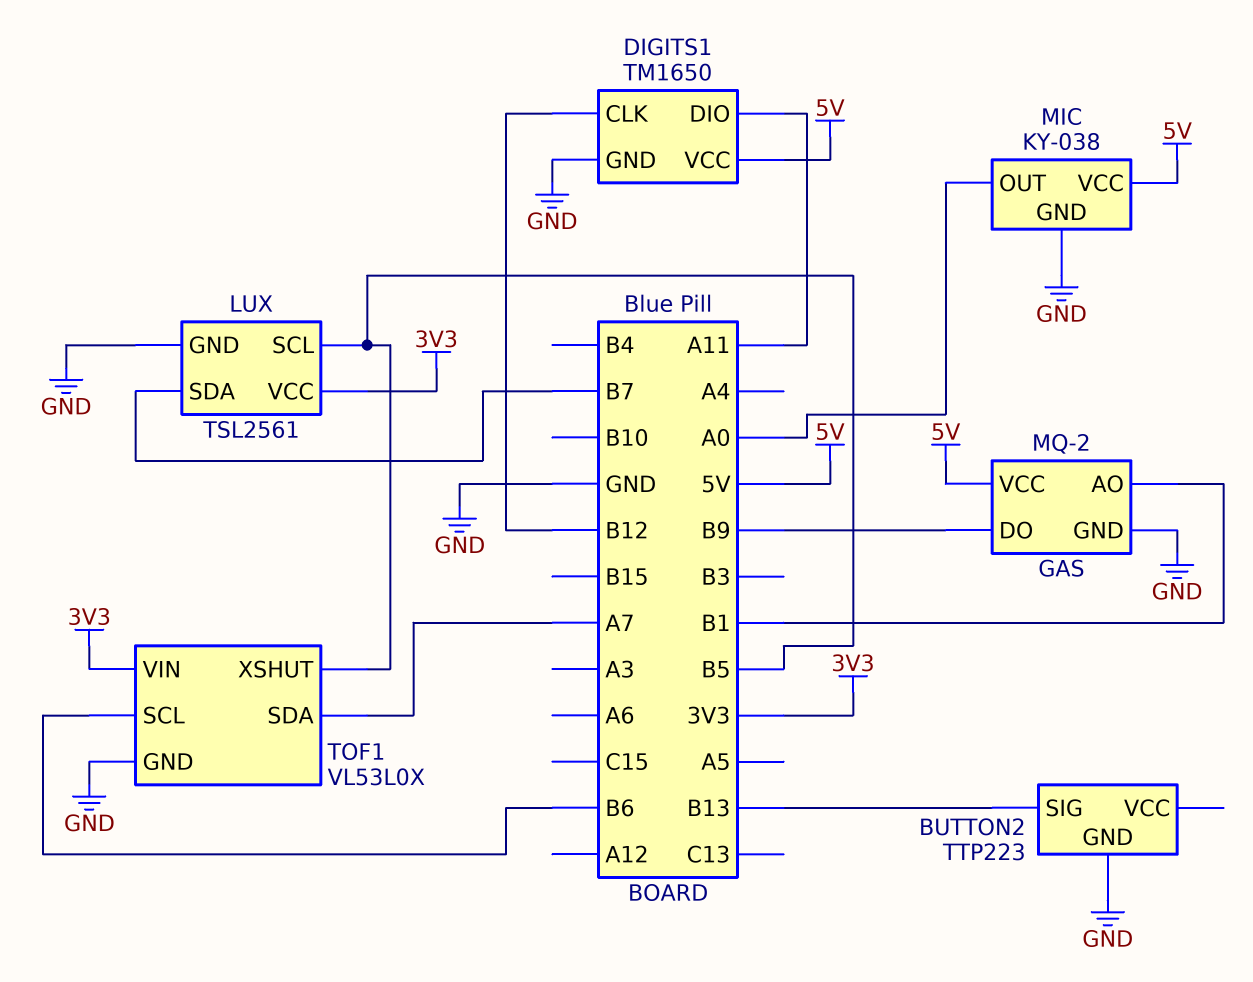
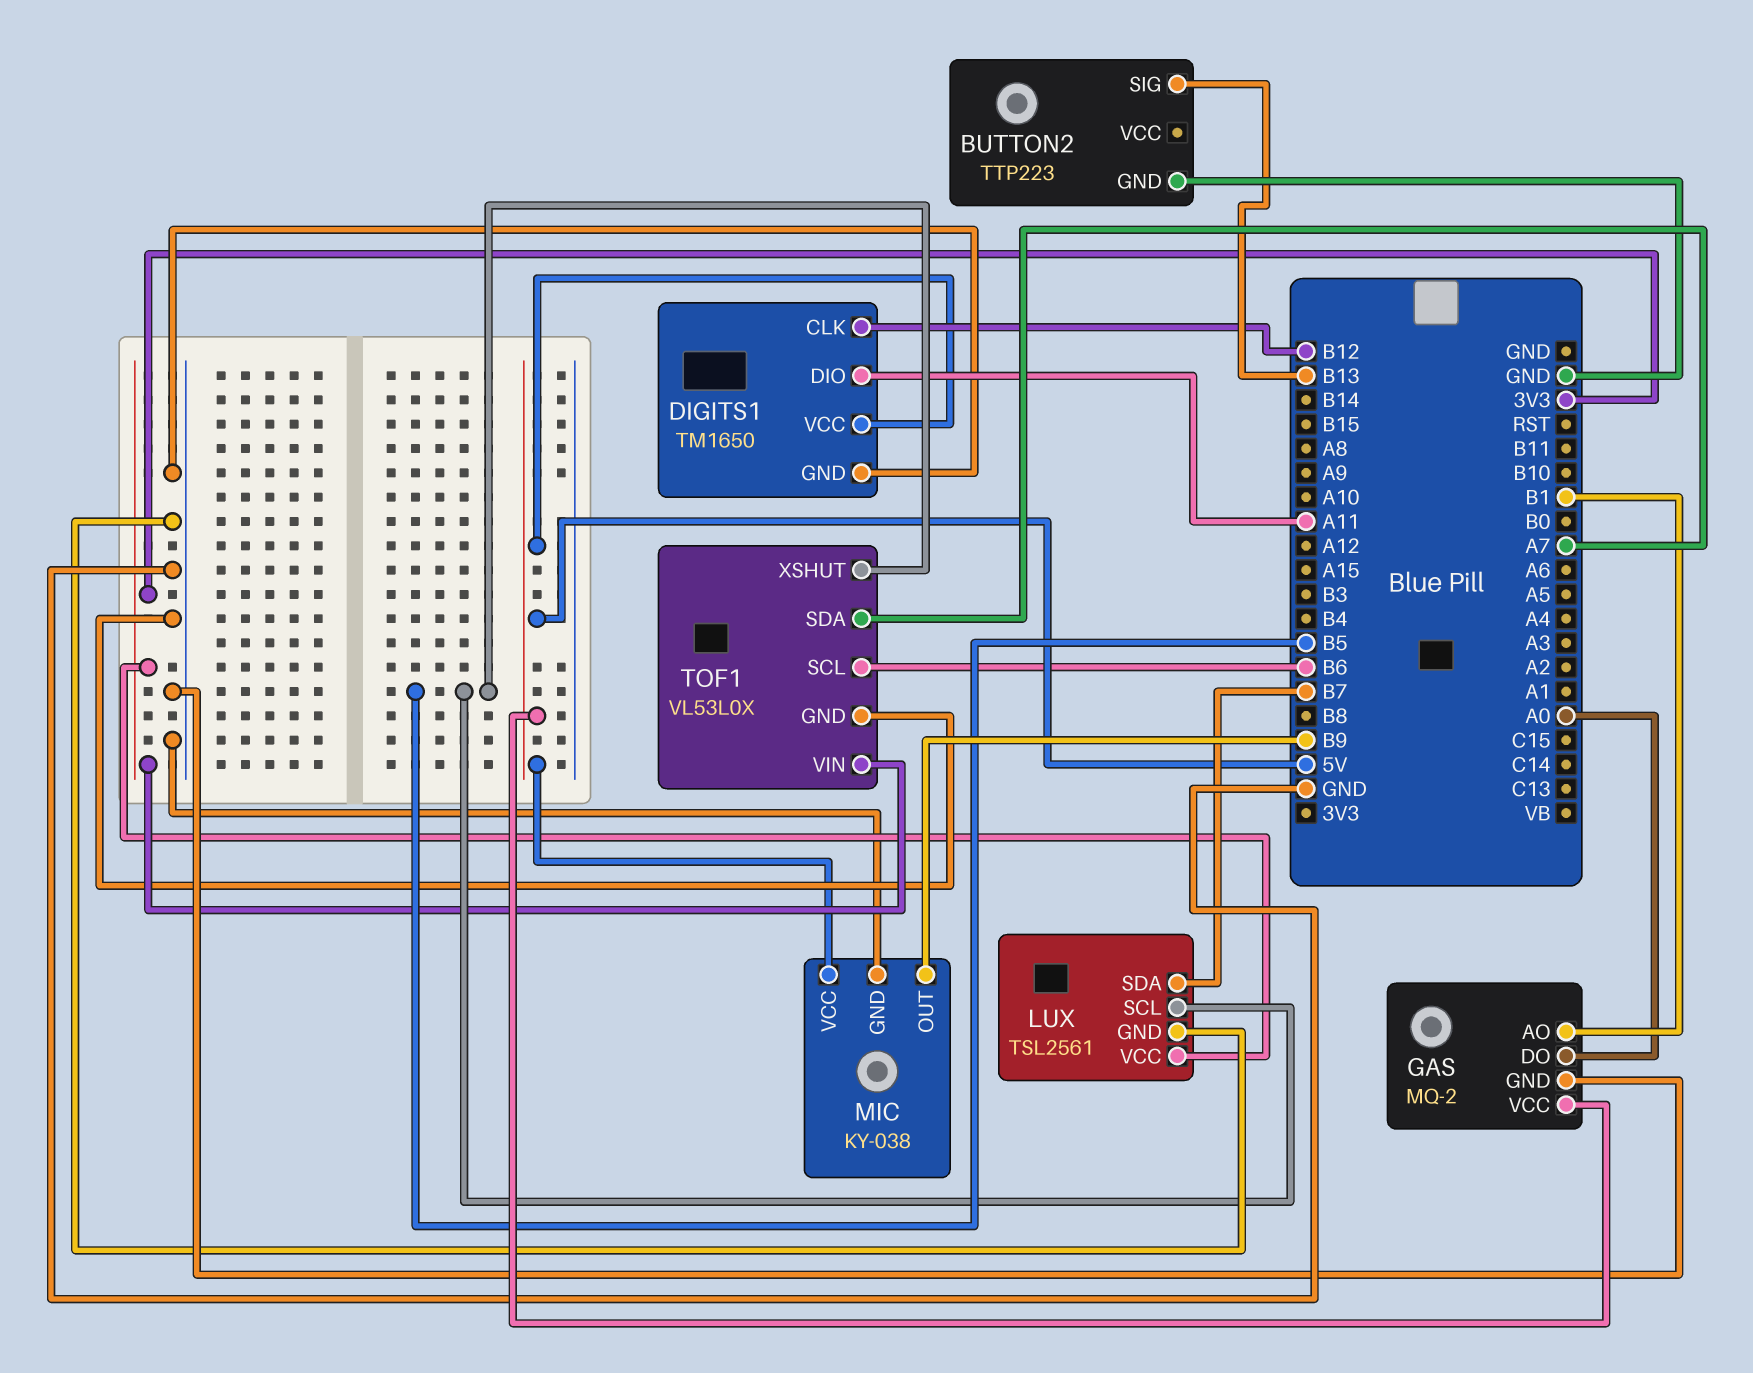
GAS pin DO: B9 -> A0
MIC pin OUT: A0 -> B9

